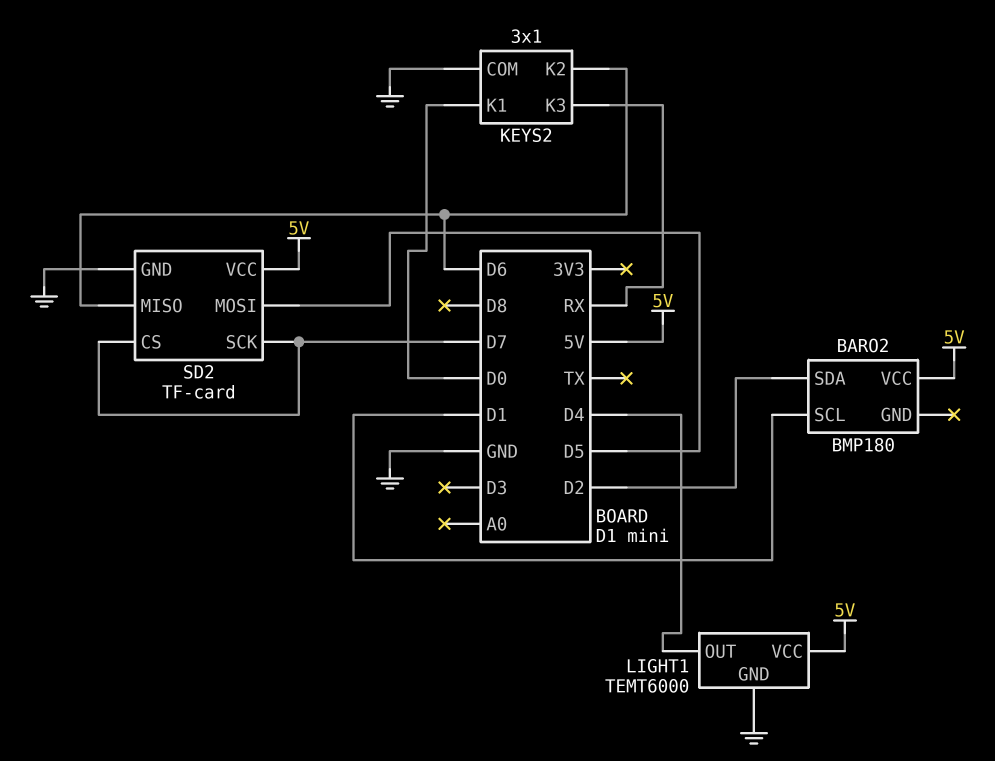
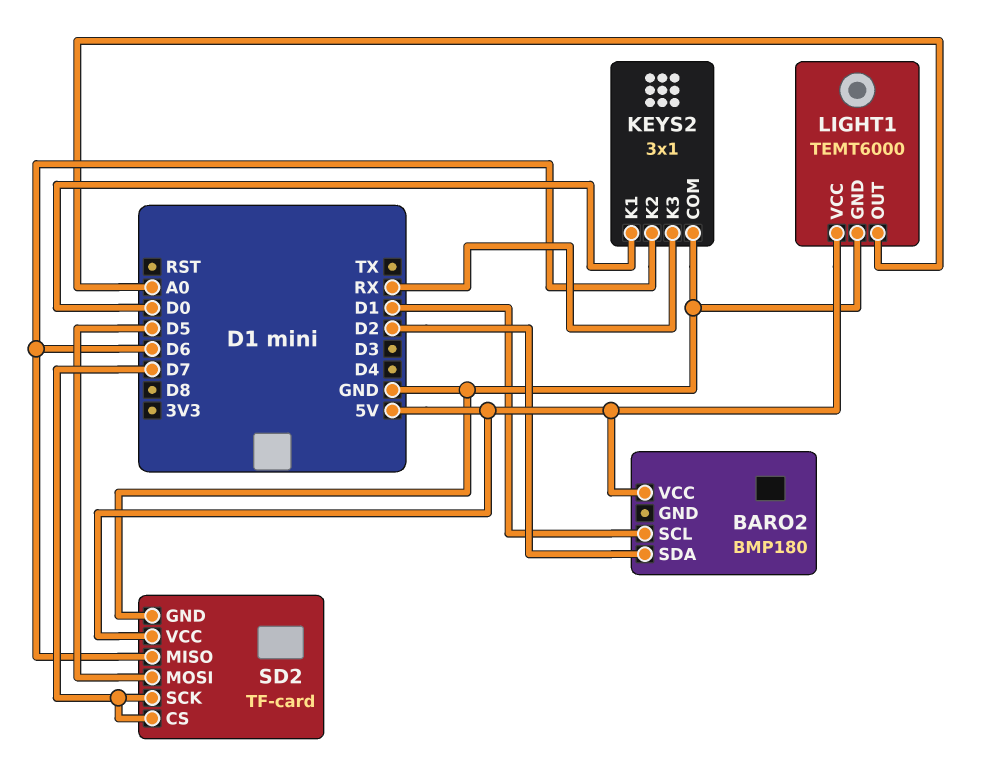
LIGHT1 pin OUT: D4 -> A0

